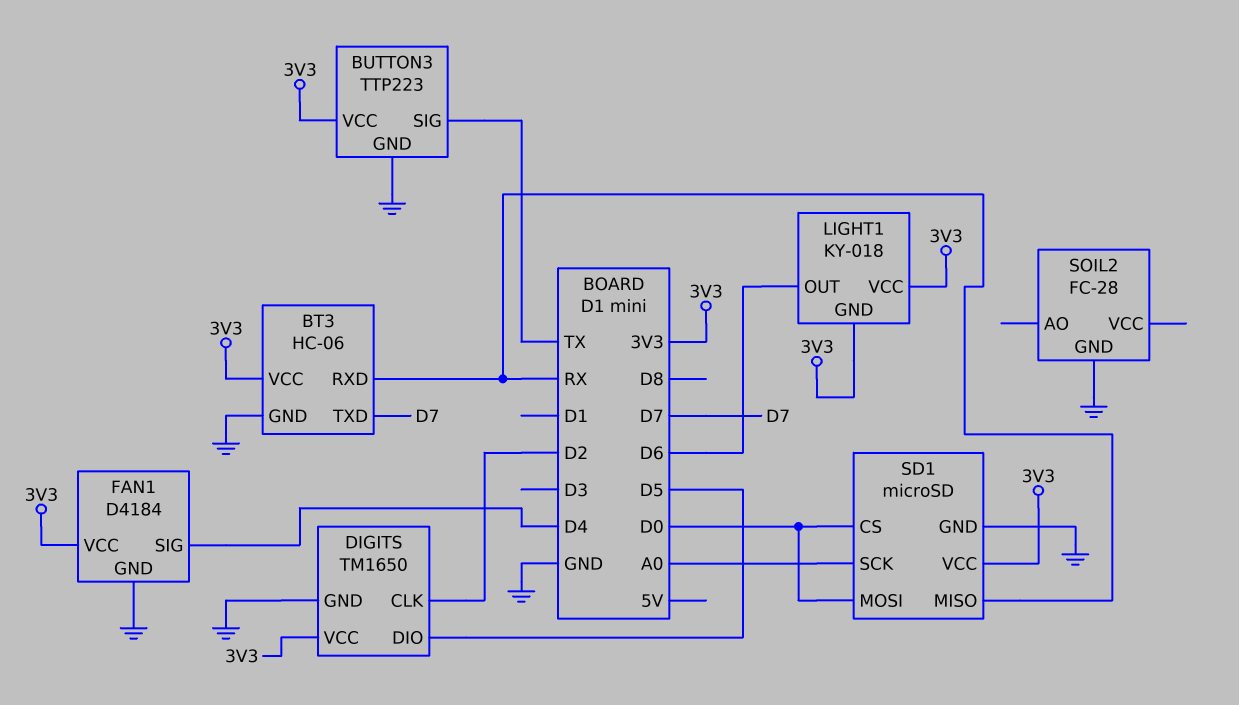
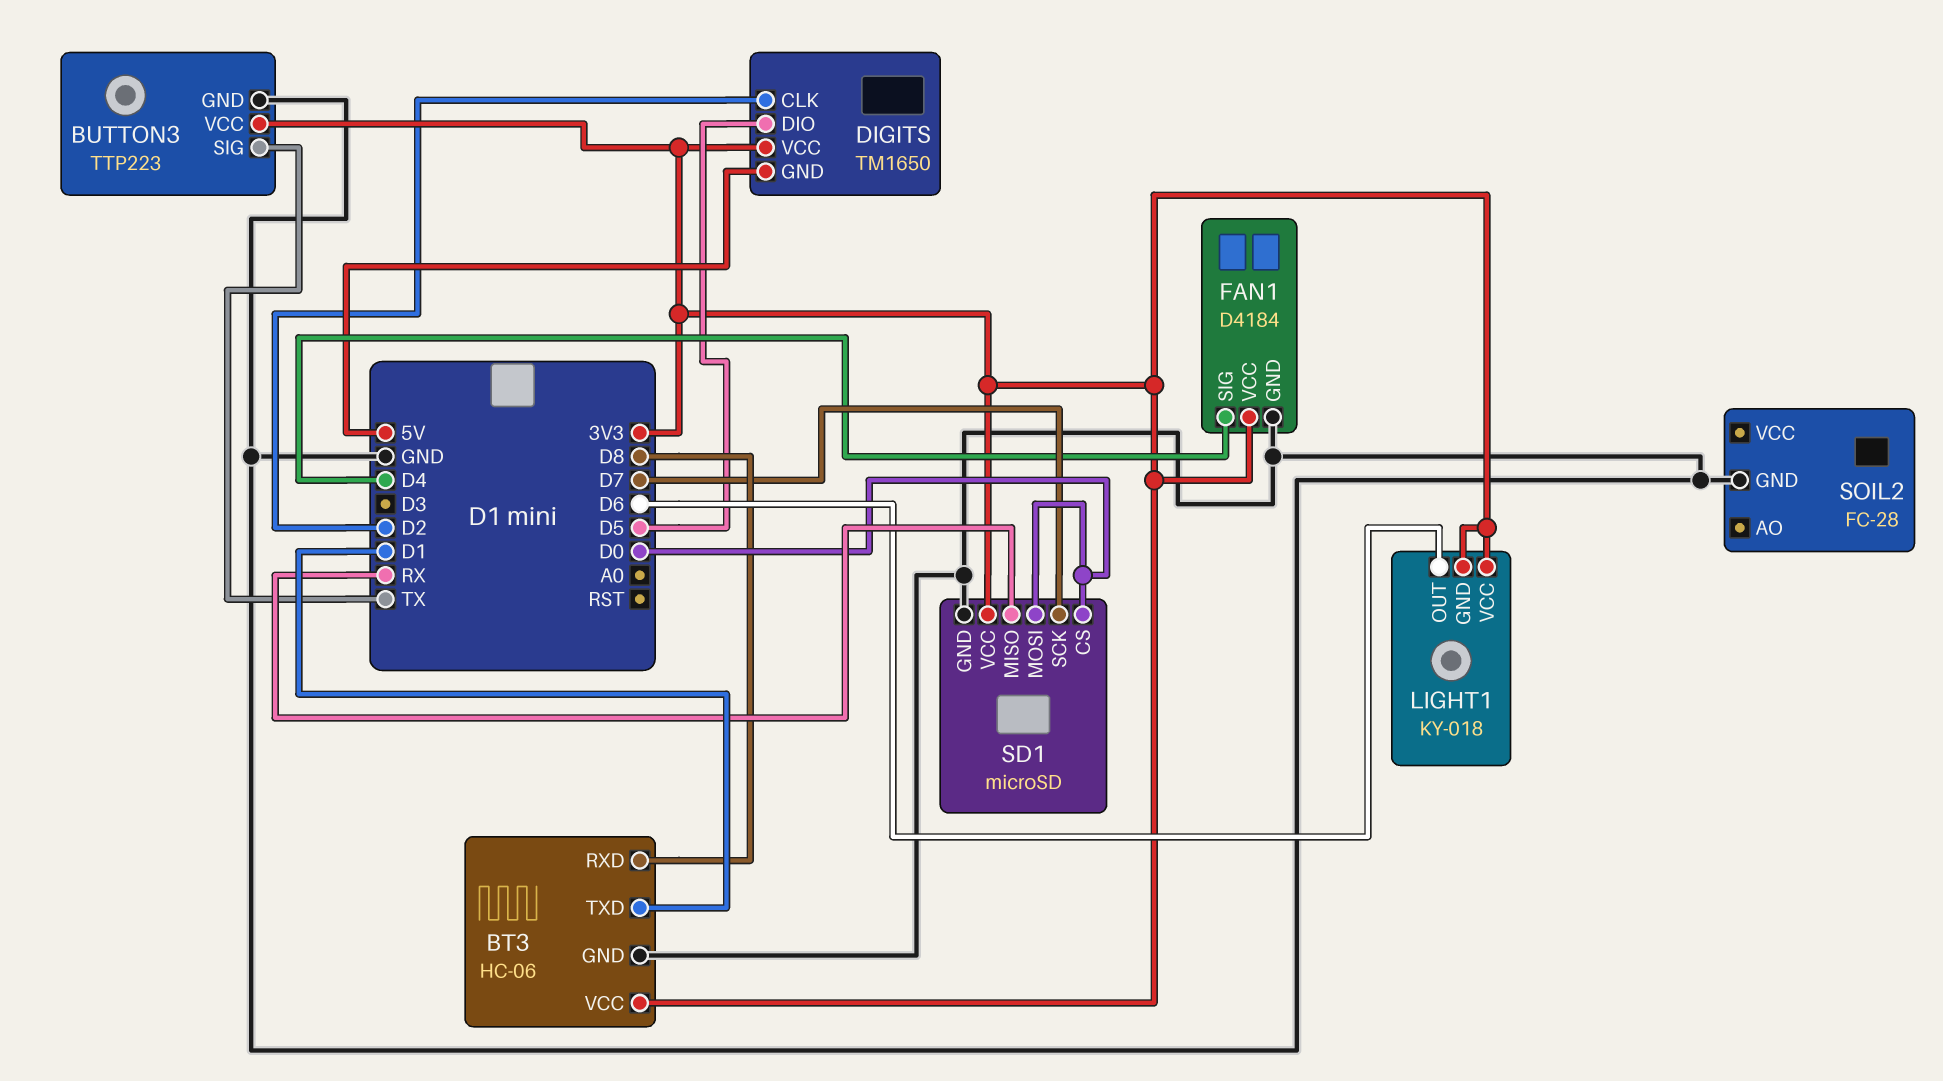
BT3 pin RXD: RX -> D8
BT3 pin TXD: D7 -> D1
DIGITS pin GND: GND -> 5V
SD1 pin SCK: A0 -> D7

